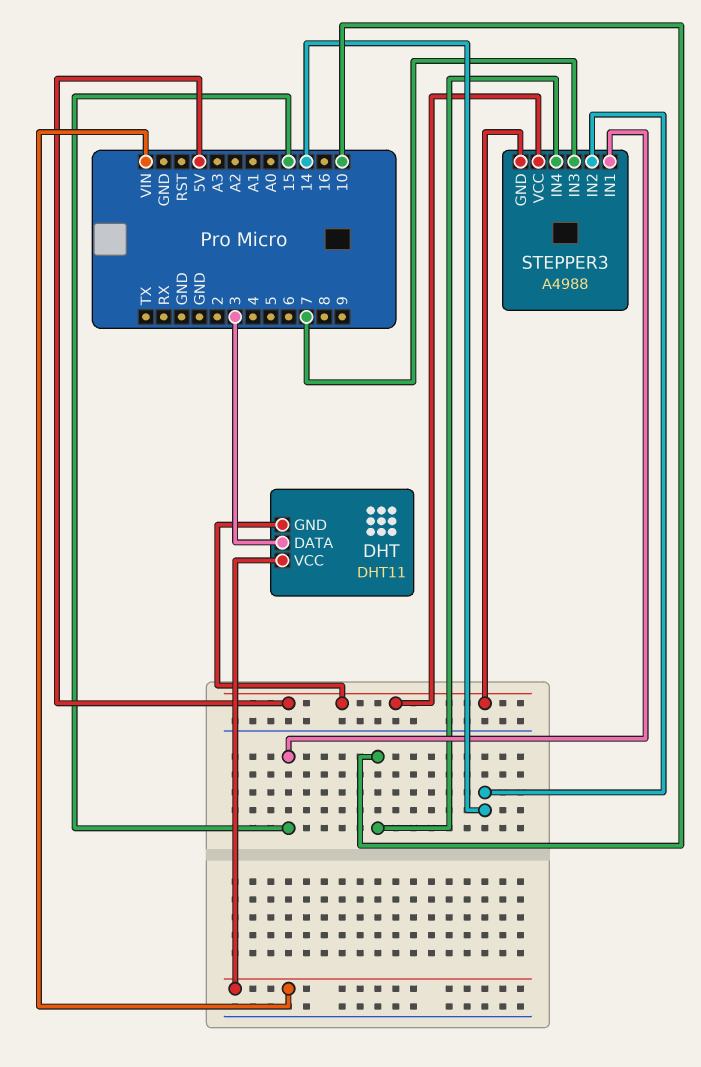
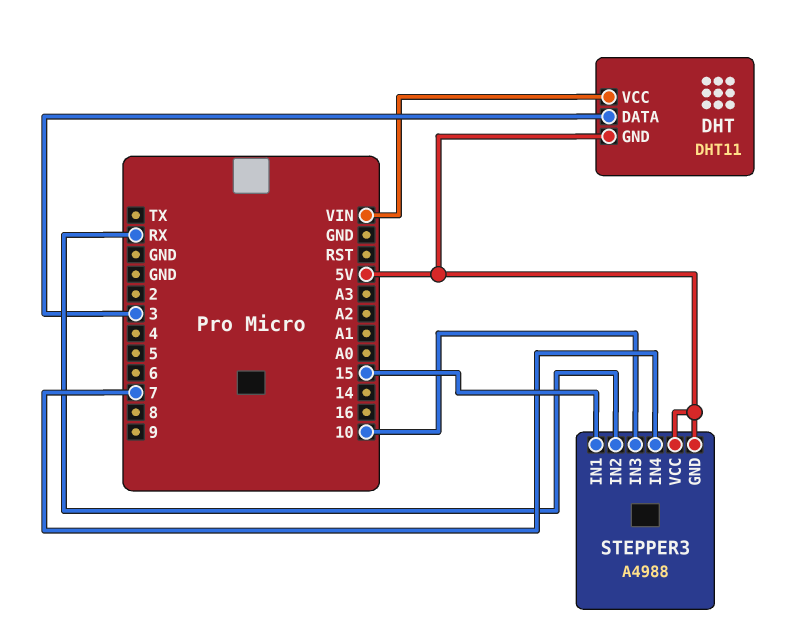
STEPPER3 pin IN2: 14 -> RX
STEPPER3 pin IN3: 7 -> 10
STEPPER3 pin IN4: 10 -> 7

